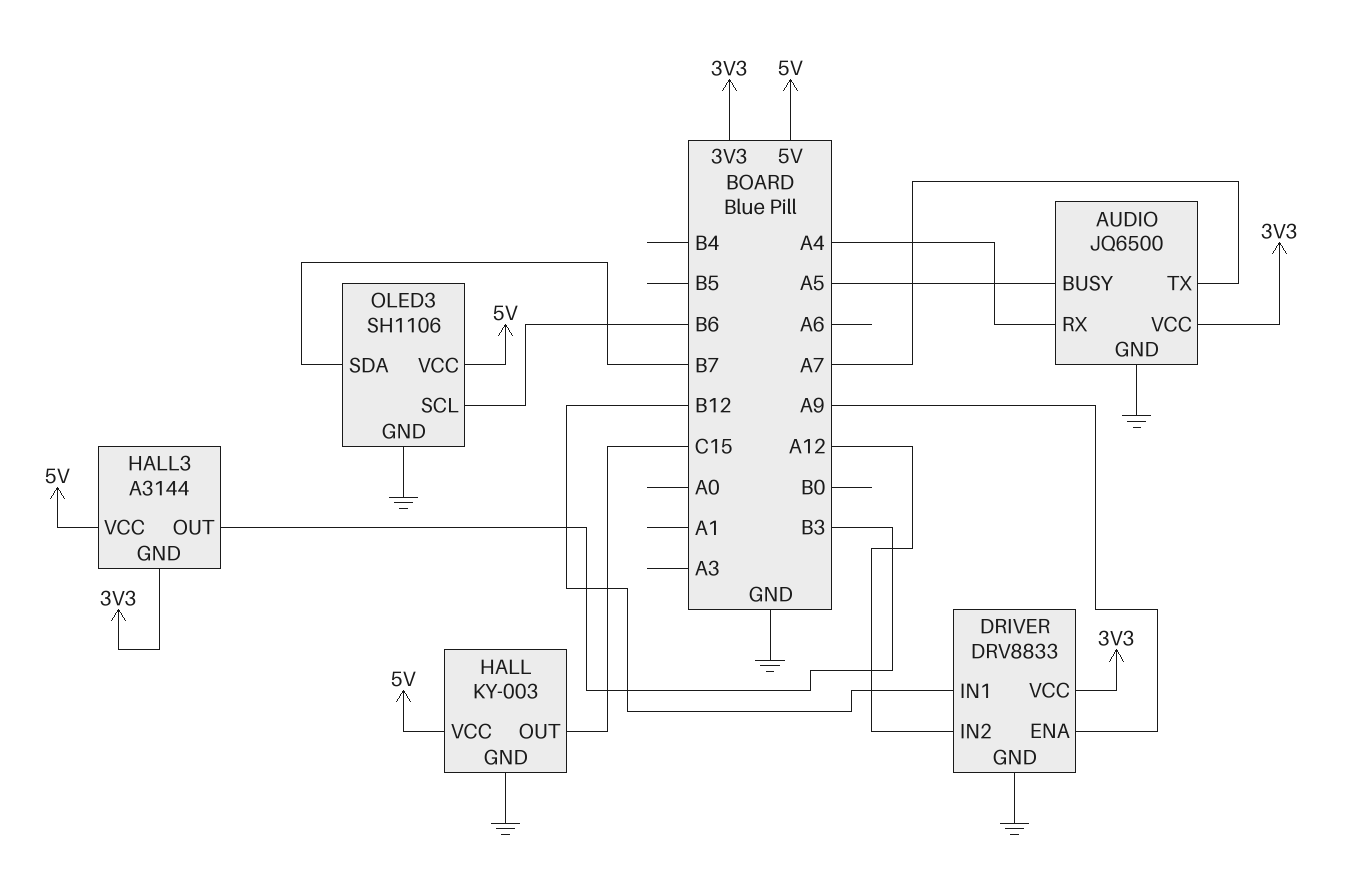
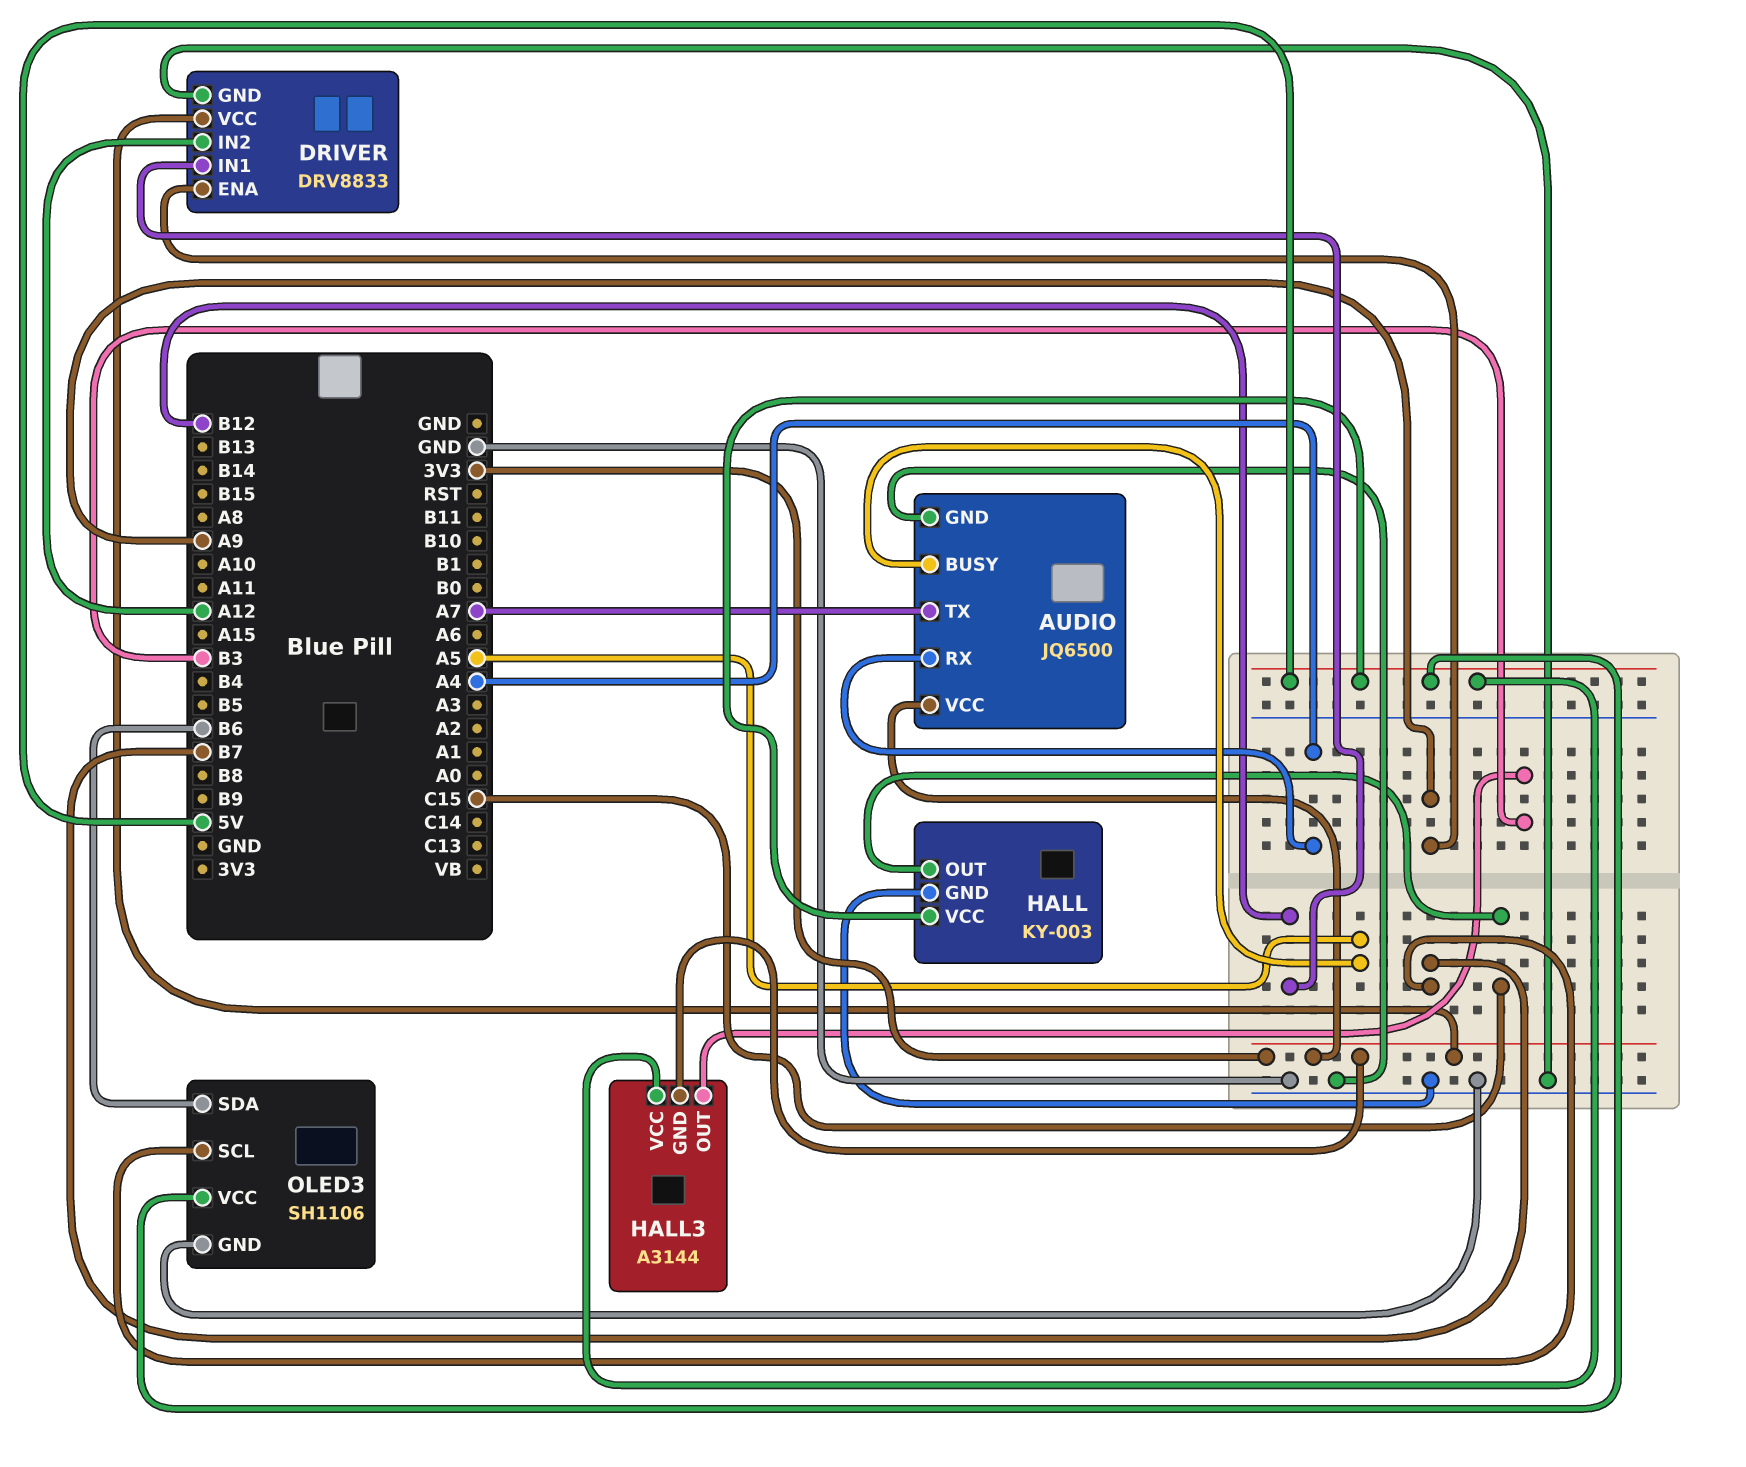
OLED3 pin SCL: B6 -> B7
OLED3 pin SDA: B7 -> B6

